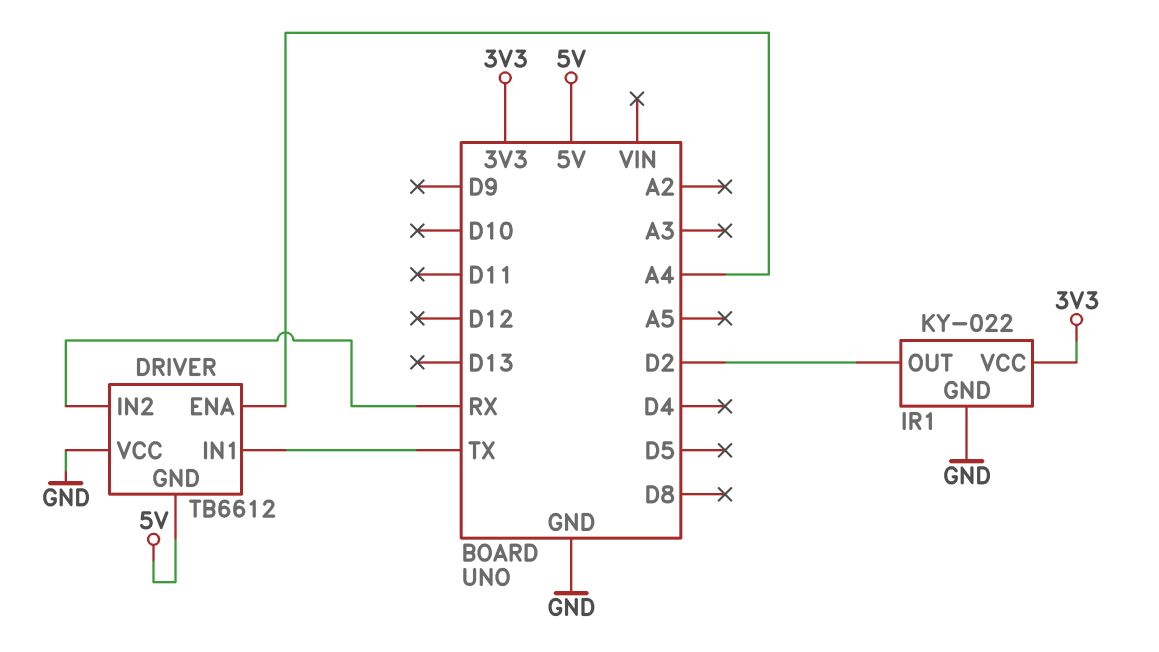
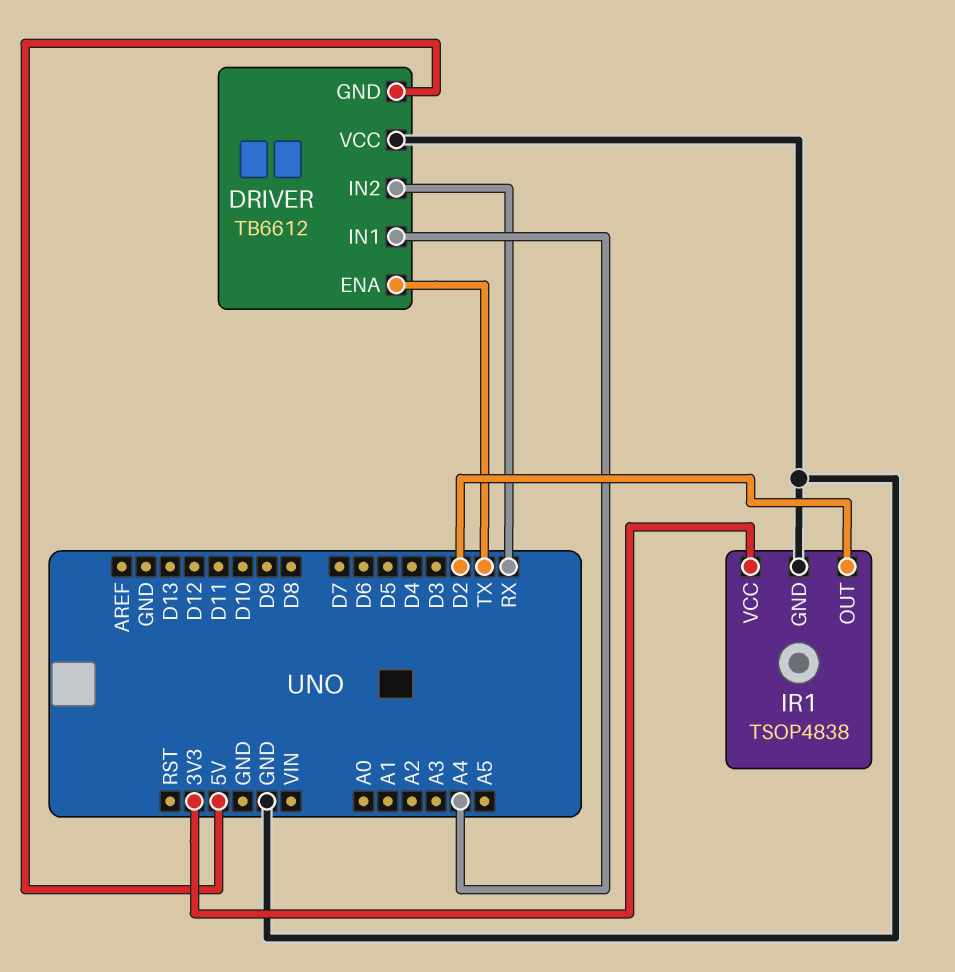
DRIVER pin ENA: A4 -> TX
DRIVER pin IN1: TX -> A4
IR1: KY-022 -> TSOP4838

